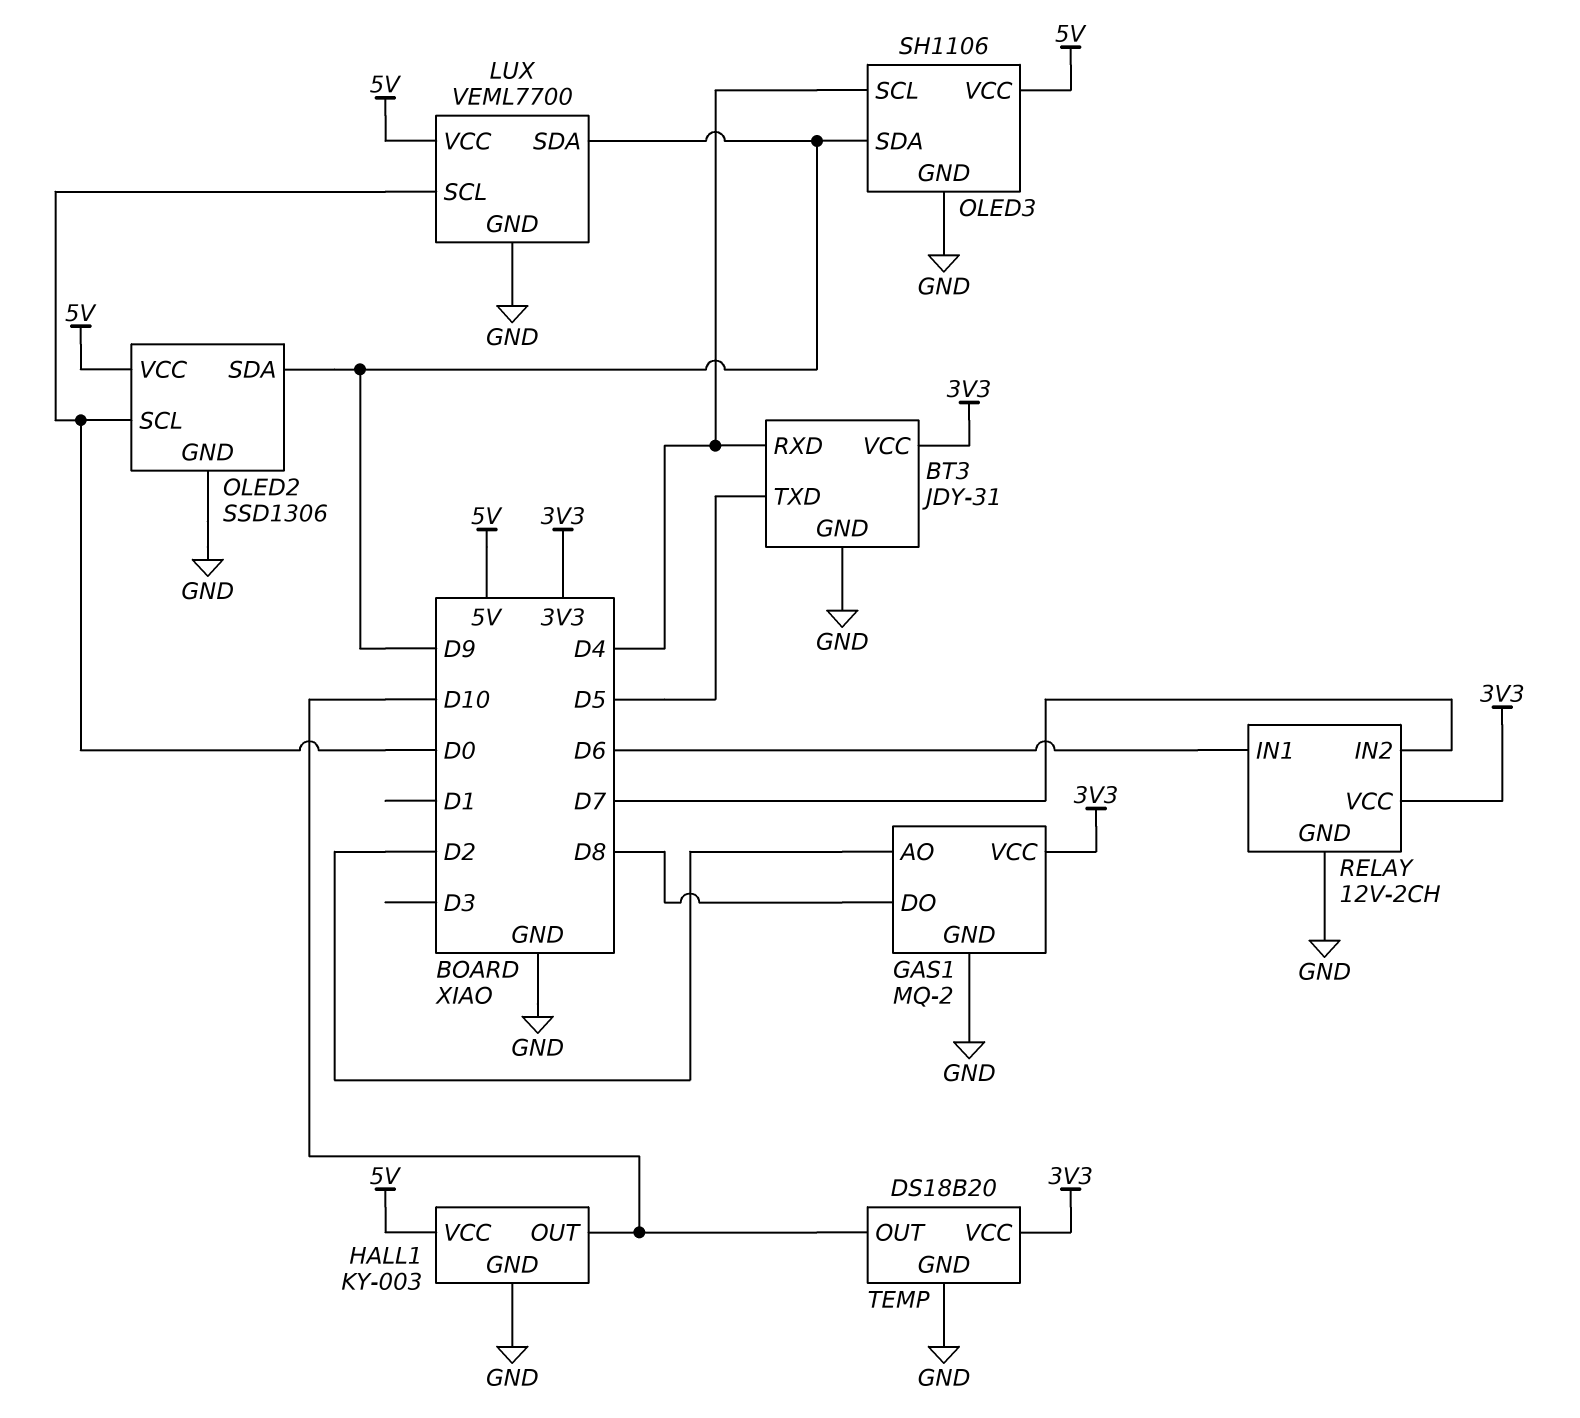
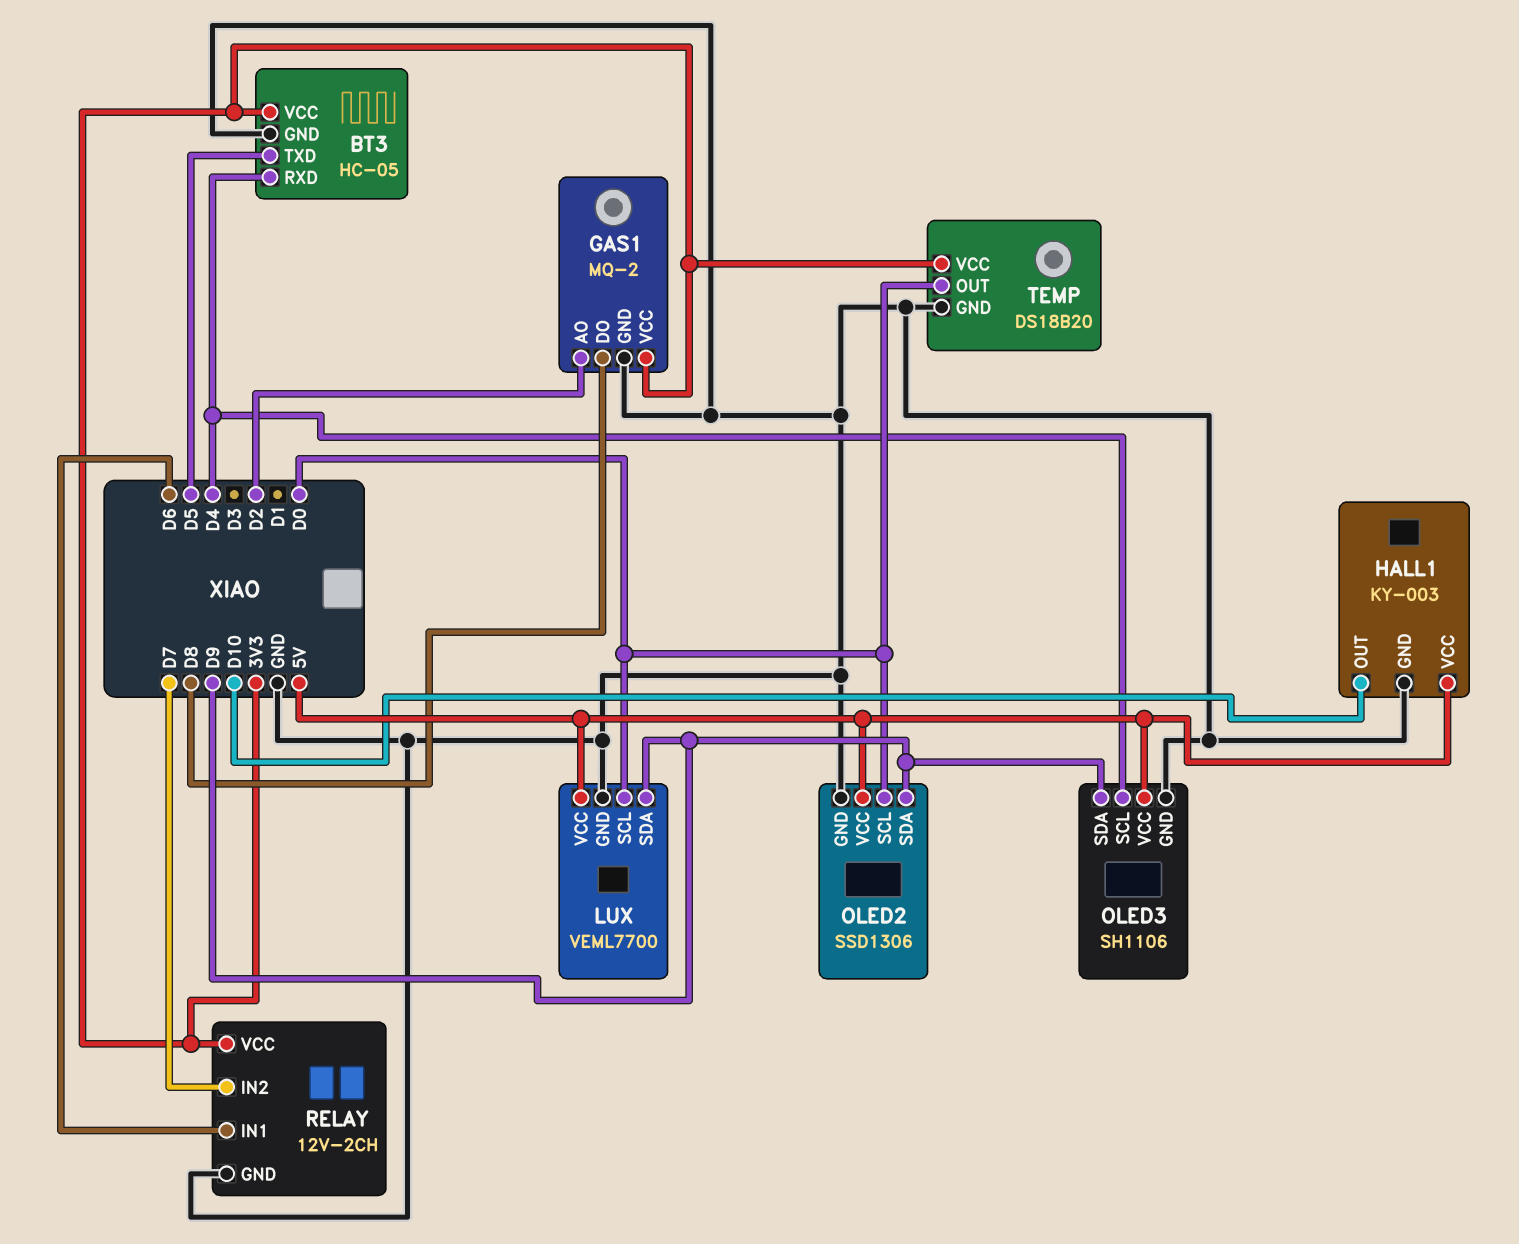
BT3: JDY-31 -> HC-05
TEMP pin OUT: D10 -> D0

